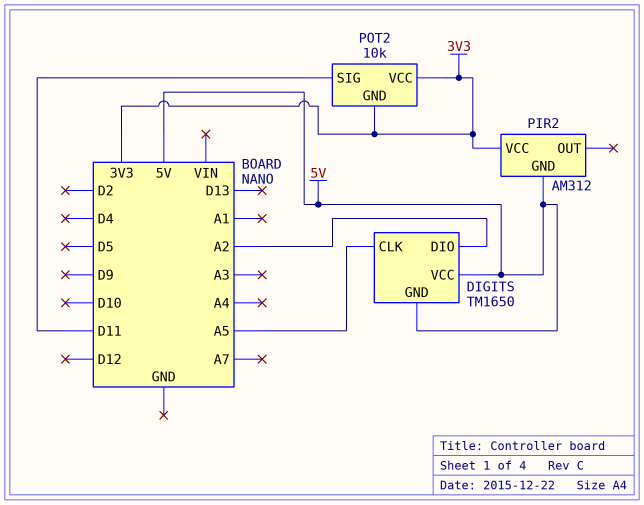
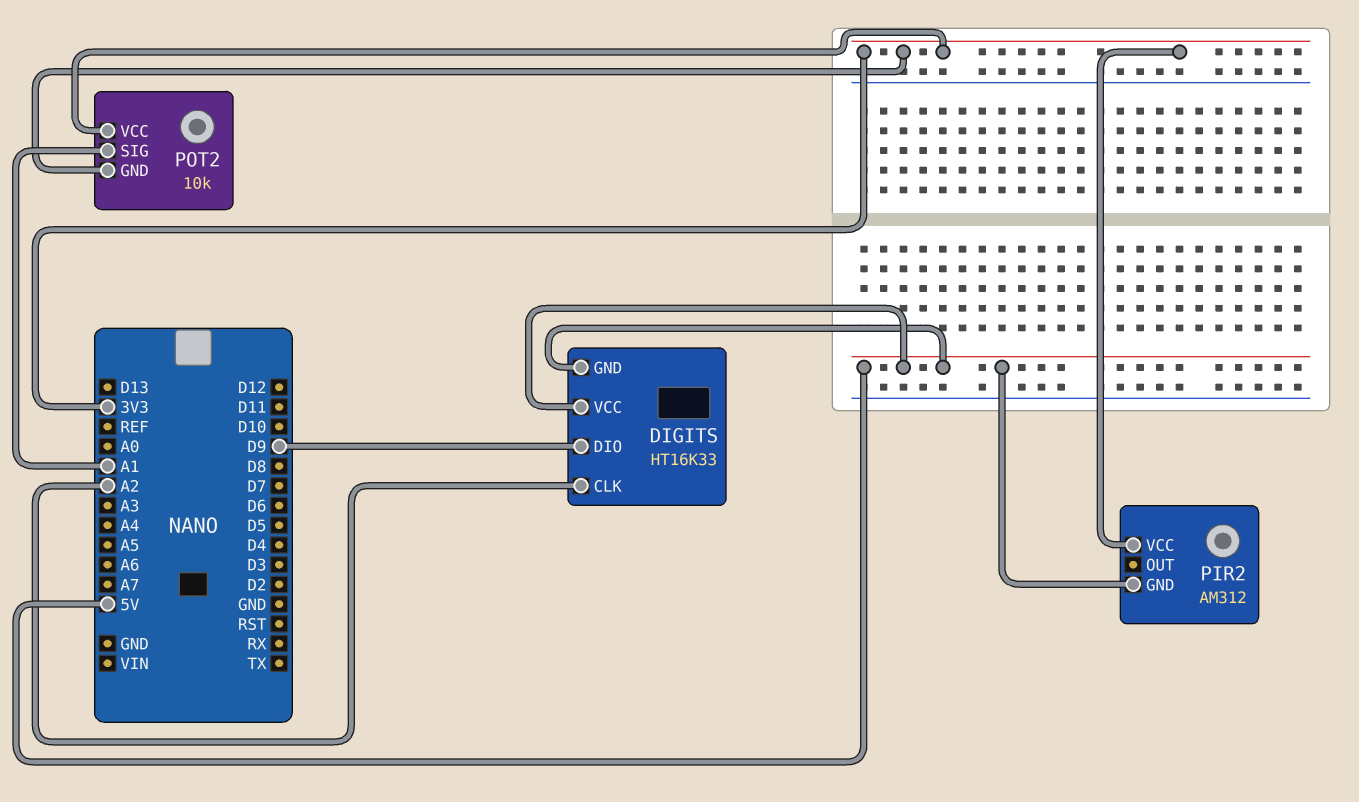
DIGITS: TM1650 -> HT16K33
DIGITS pin CLK: A5 -> A2
DIGITS pin DIO: A2 -> D9
POT2 pin SIG: D11 -> A1

